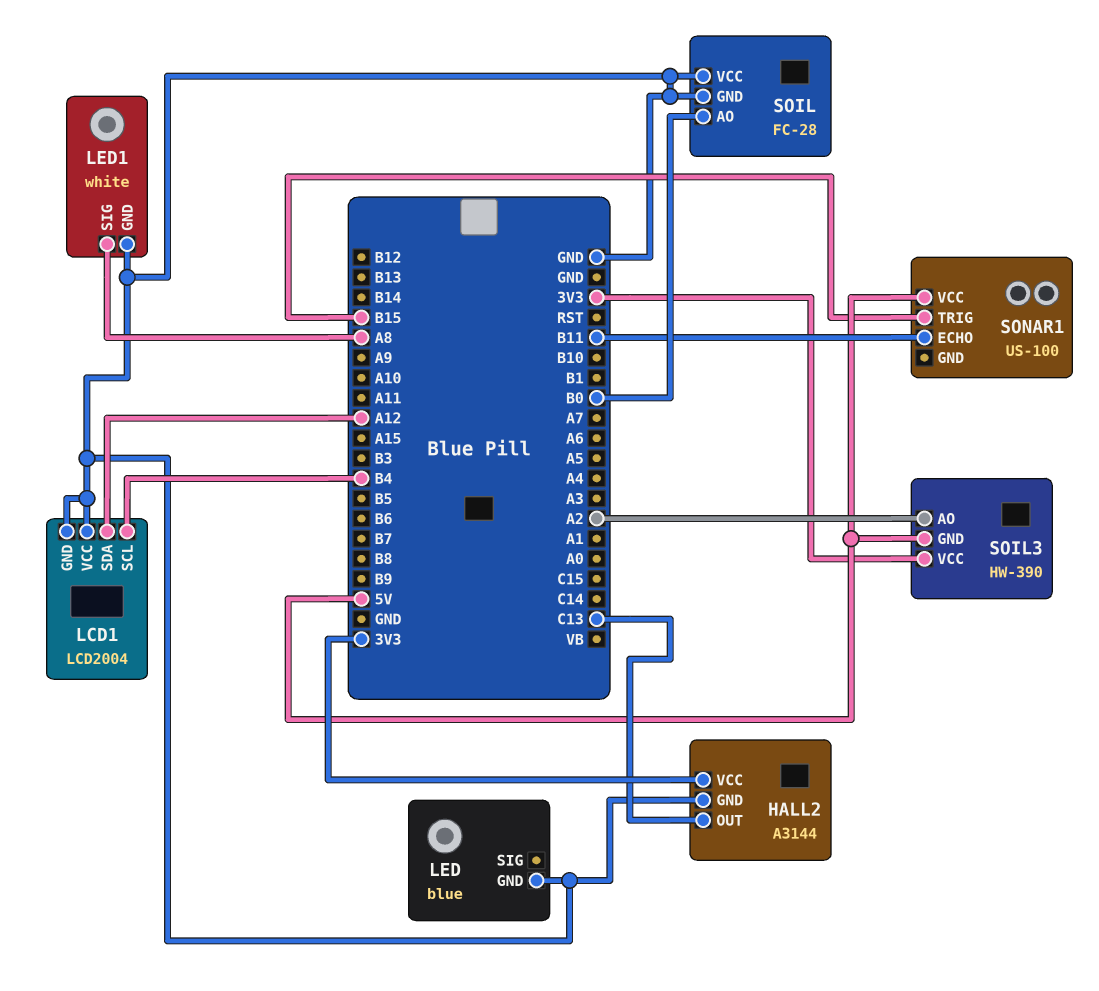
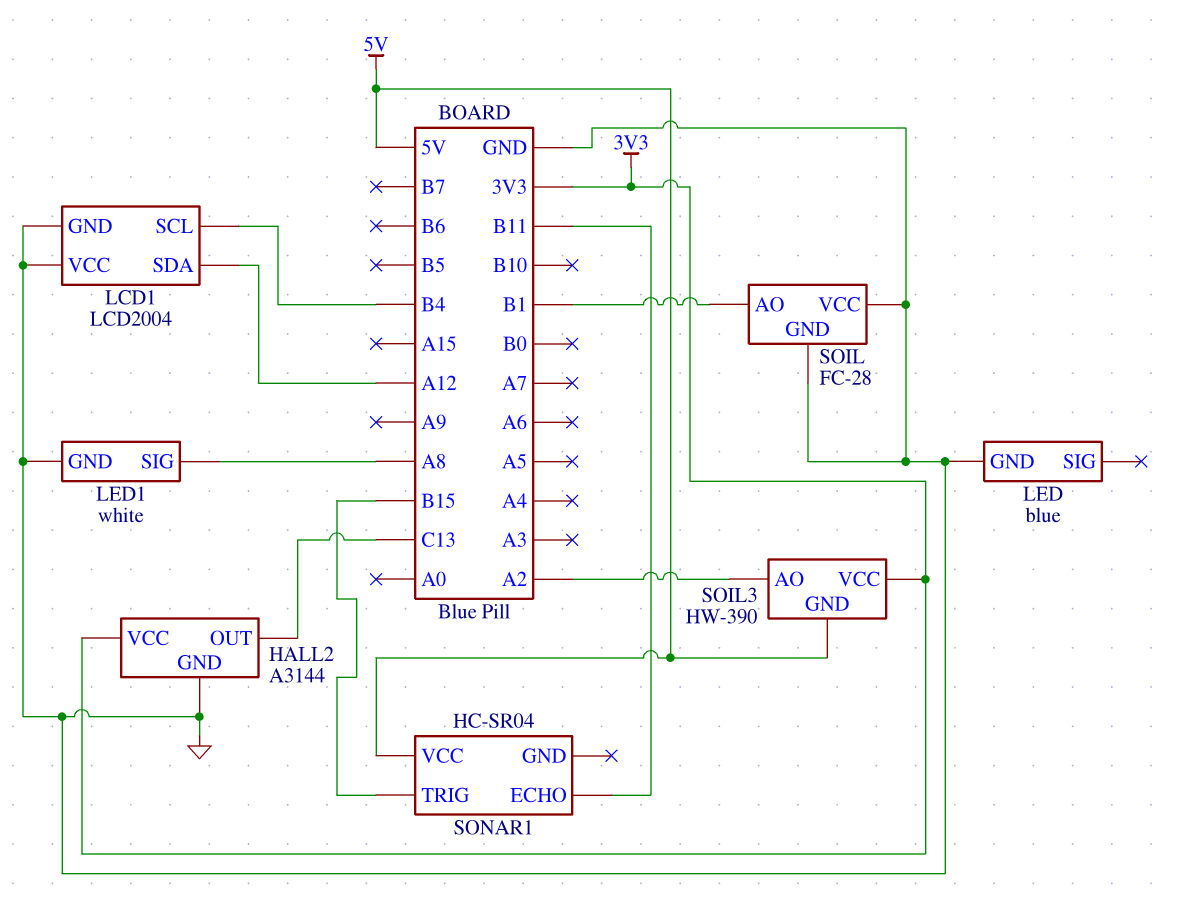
SOIL pin AO: B0 -> B1
SONAR1: US-100 -> HC-SR04

